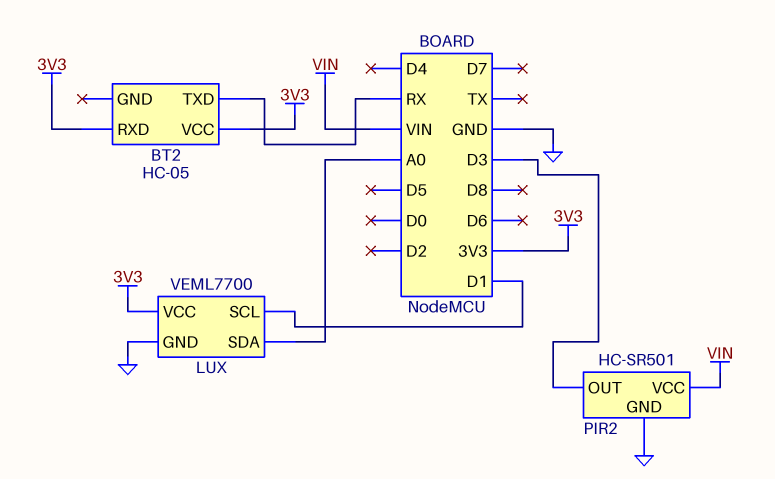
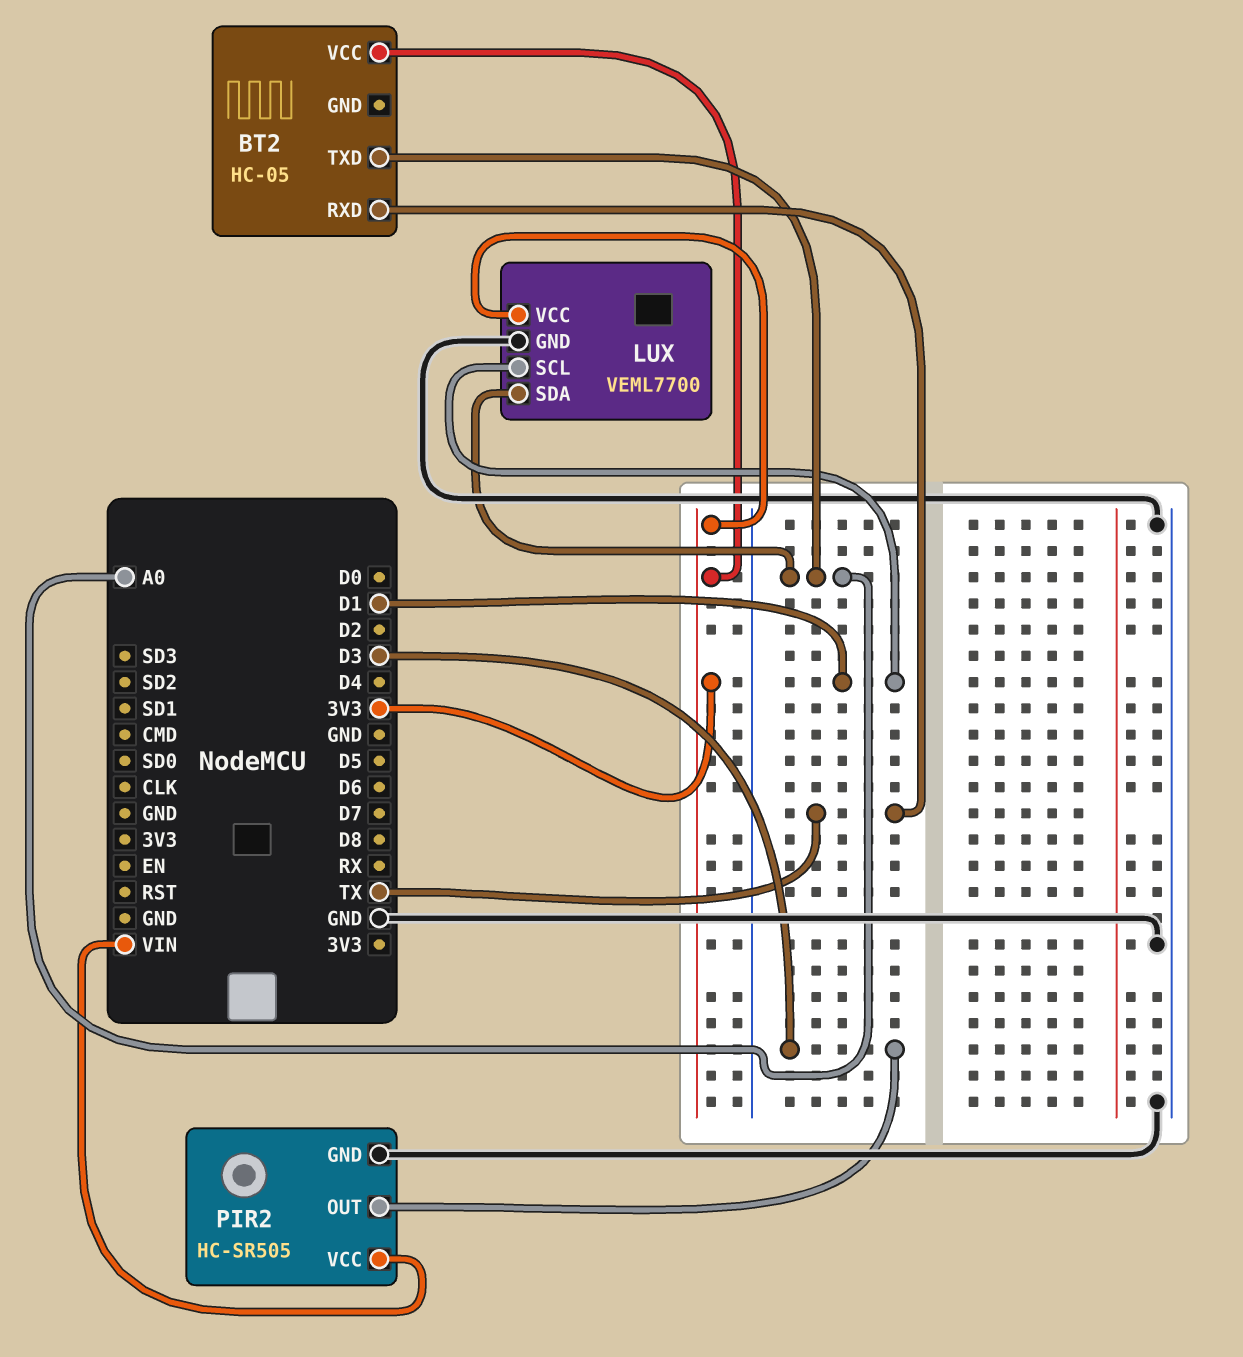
BT2 pin RXD: 3V3 -> TX
BT2 pin TXD: RX -> A0
PIR2: HC-SR501 -> HC-SR505

